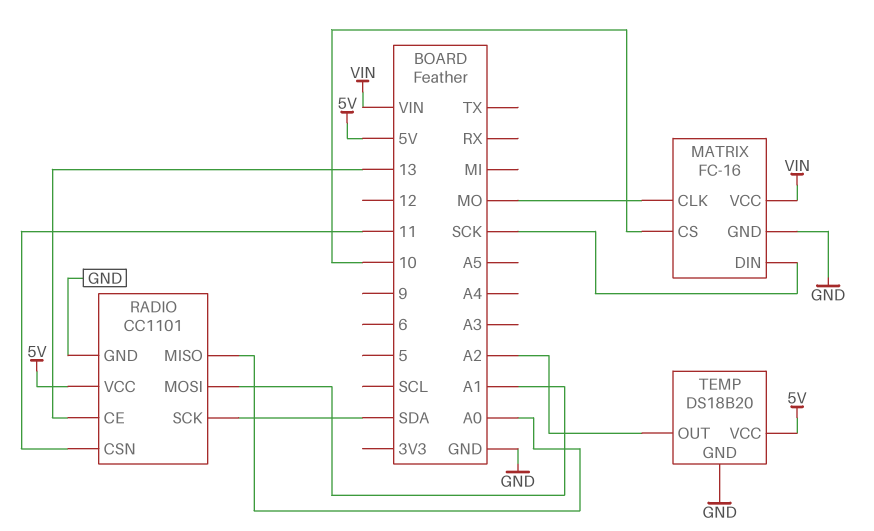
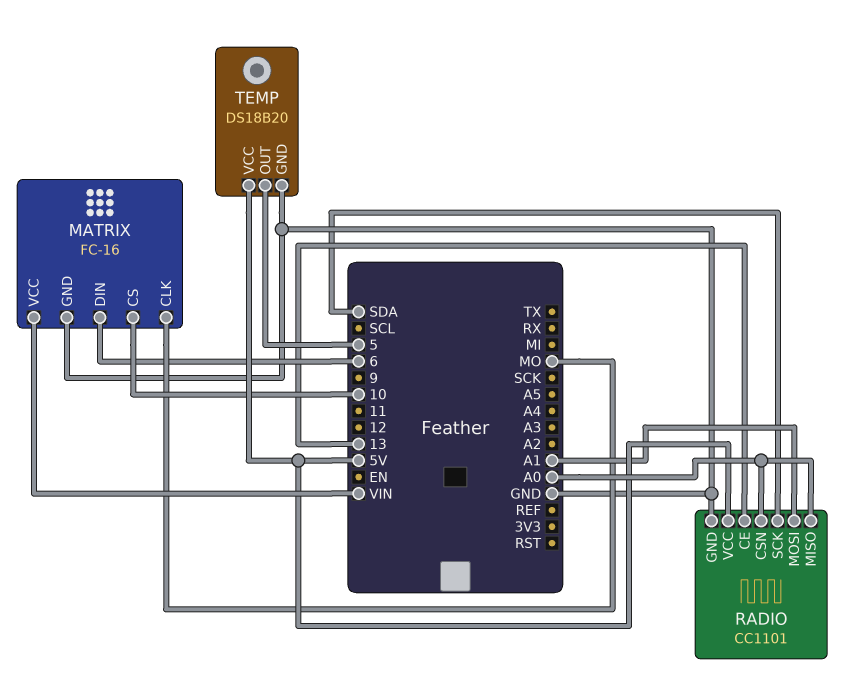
MATRIX pin DIN: SCK -> 6
RADIO pin CSN: 11 -> A0
TEMP pin OUT: A2 -> 5

